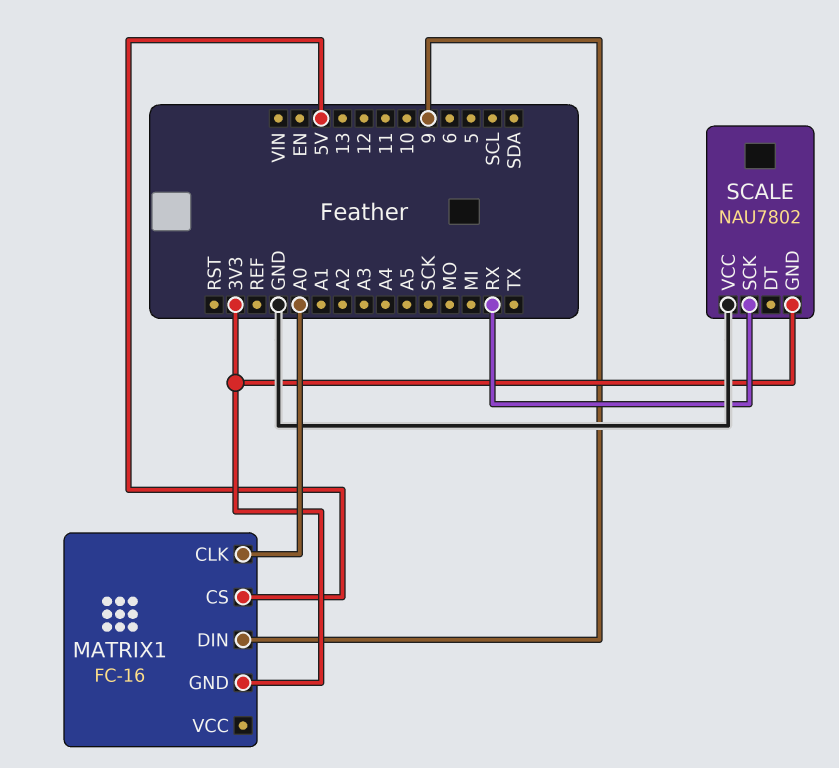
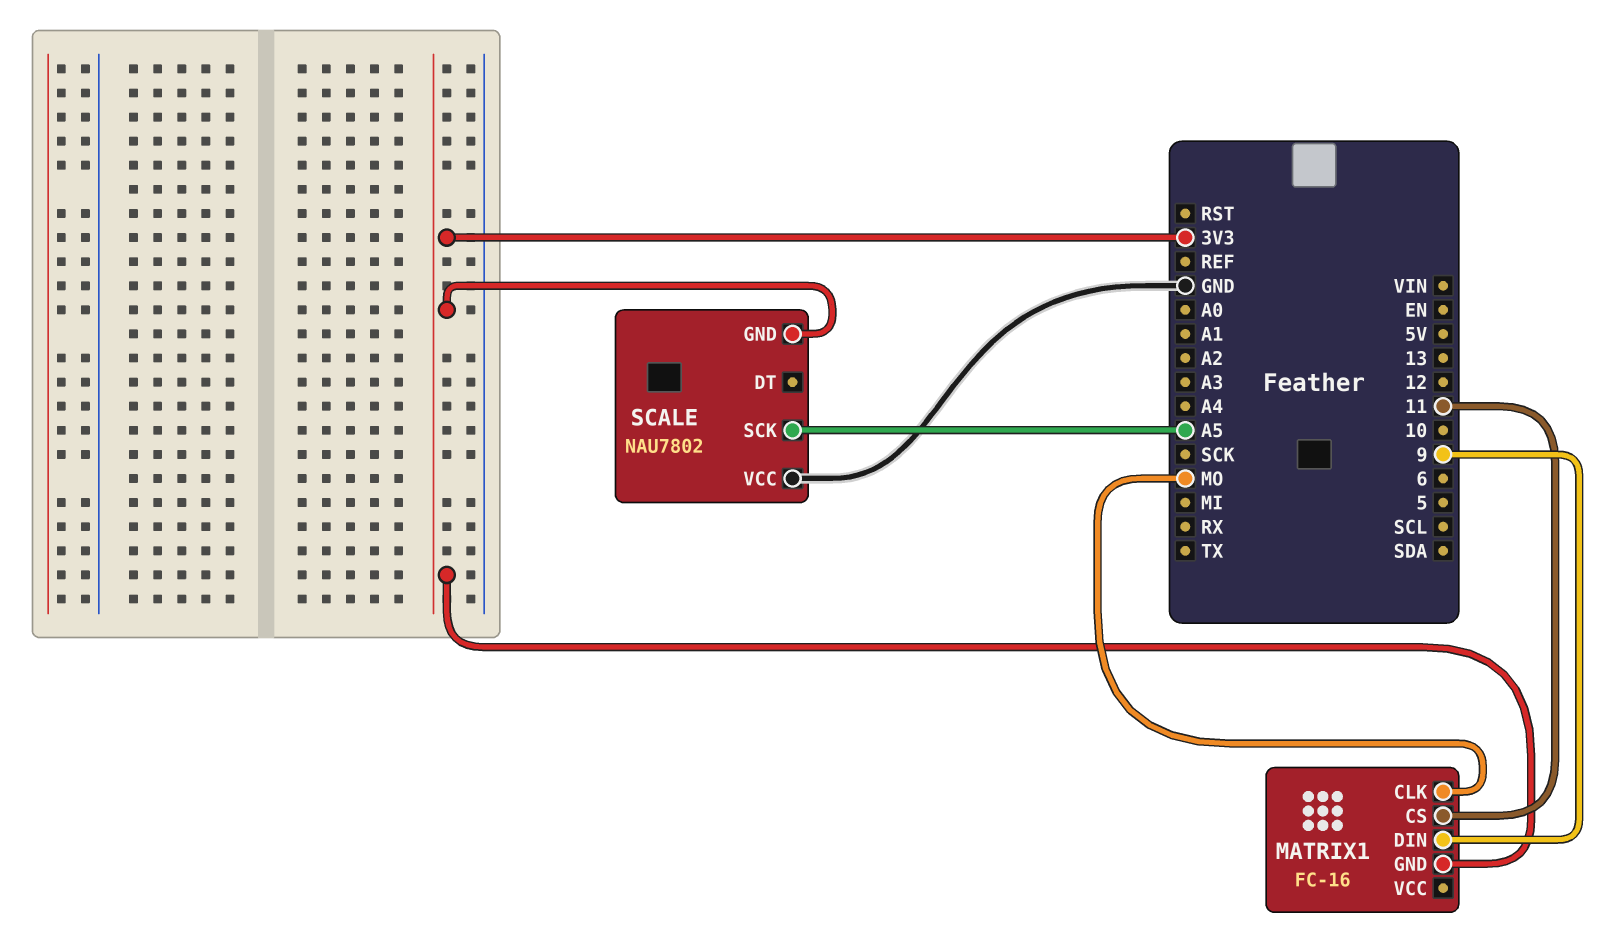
MATRIX1 pin CLK: A0 -> MO
MATRIX1 pin CS: 5V -> 11
SCALE pin SCK: RX -> A5

